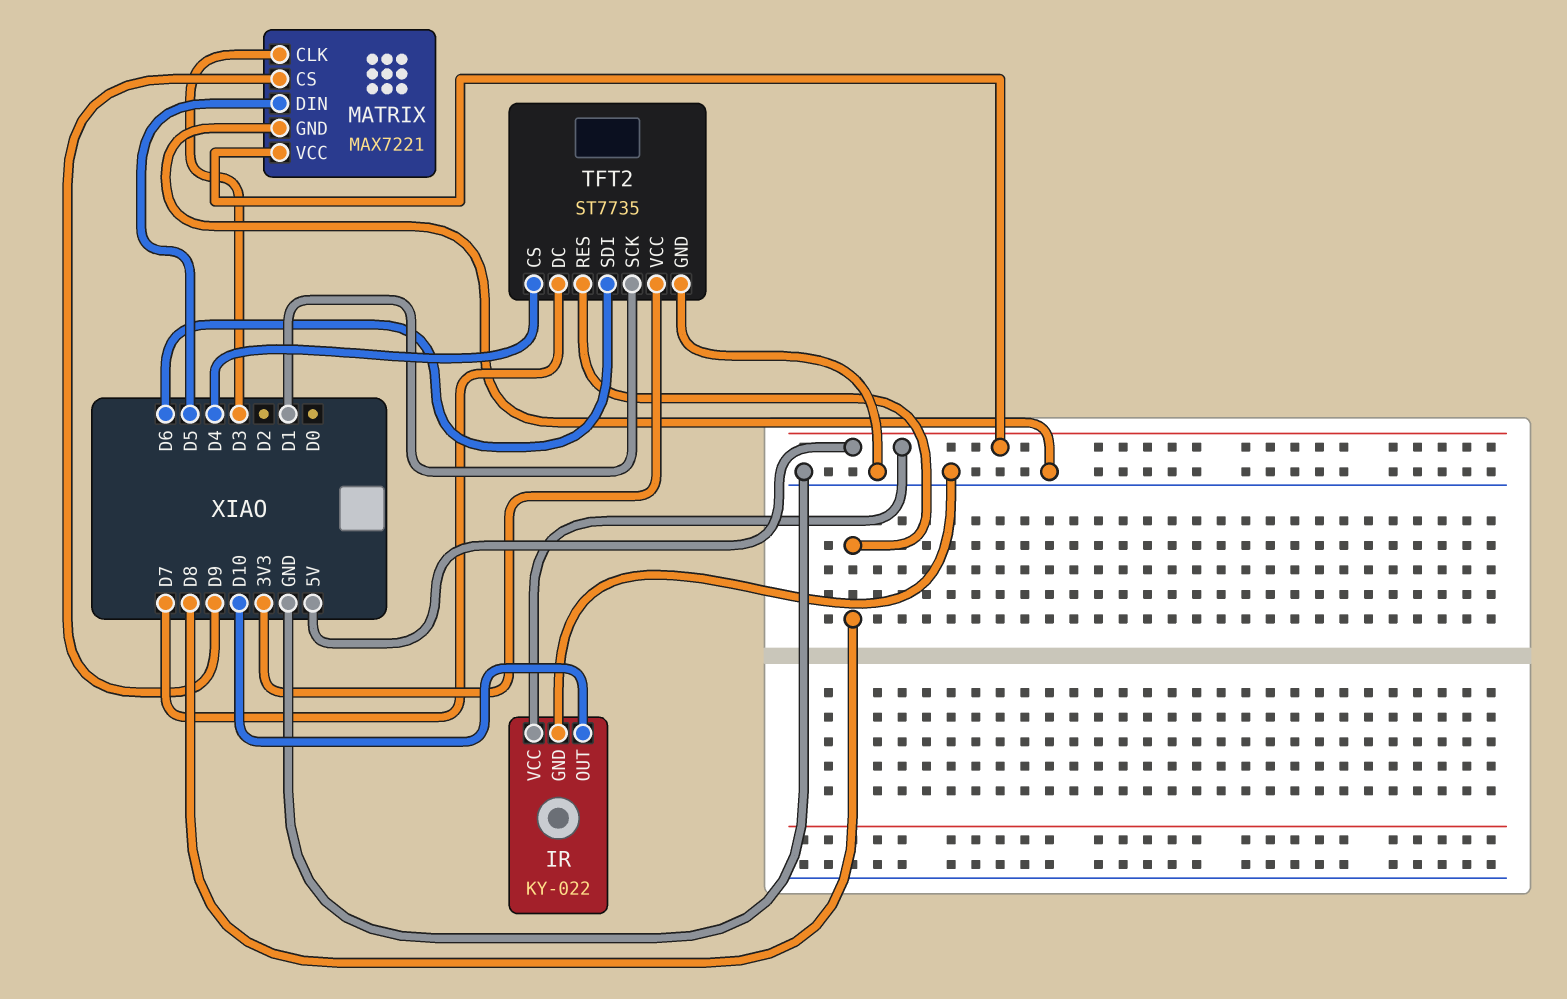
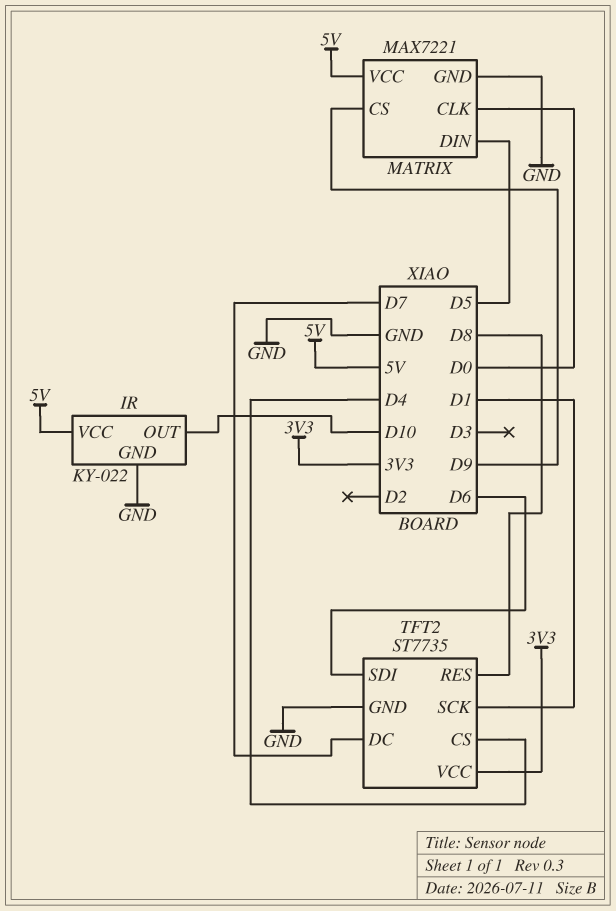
MATRIX pin CLK: D3 -> D0

